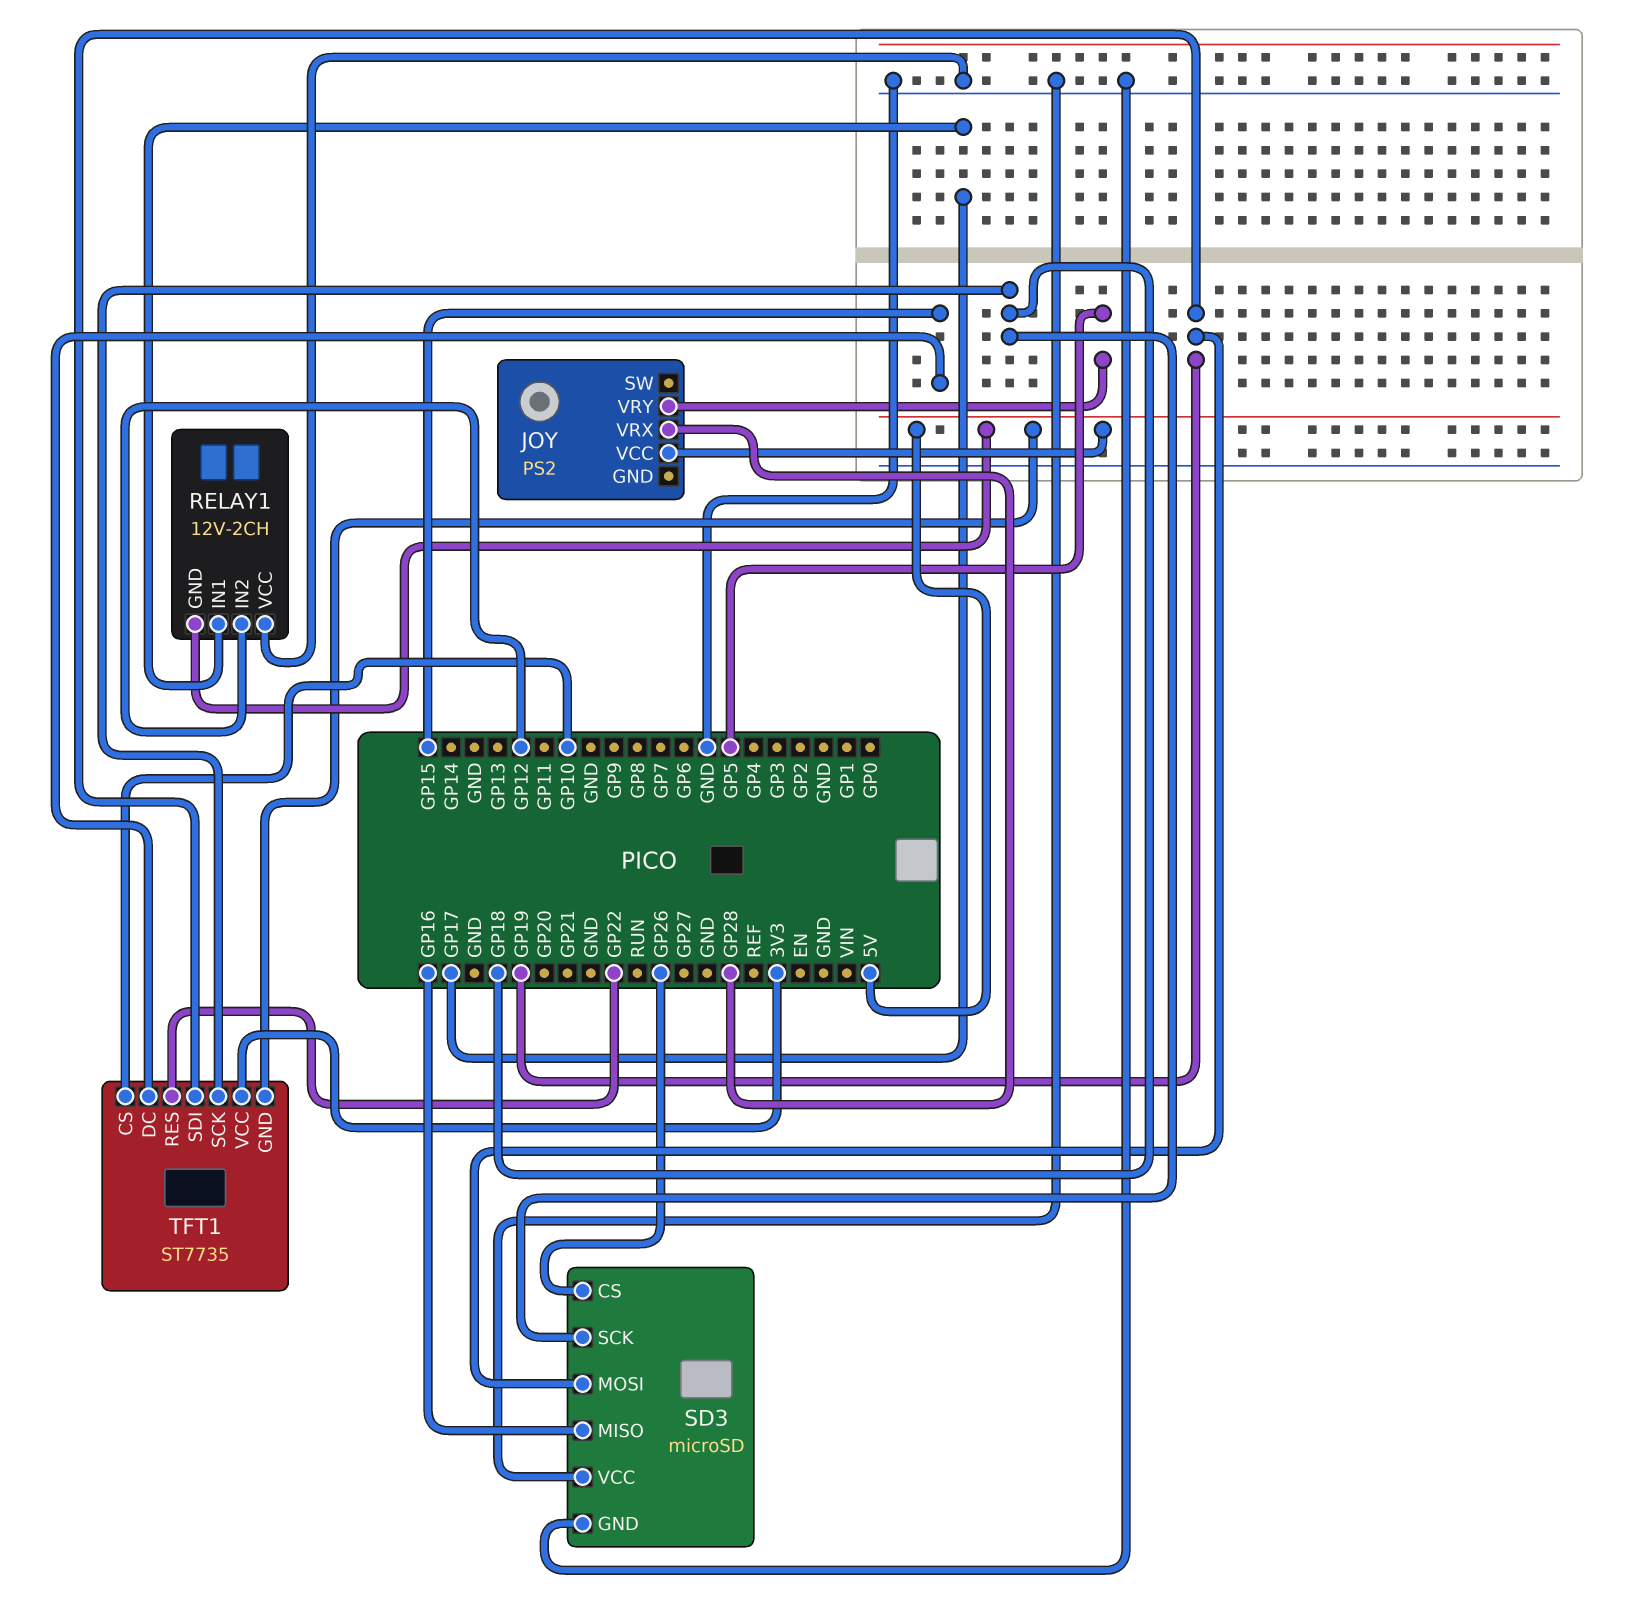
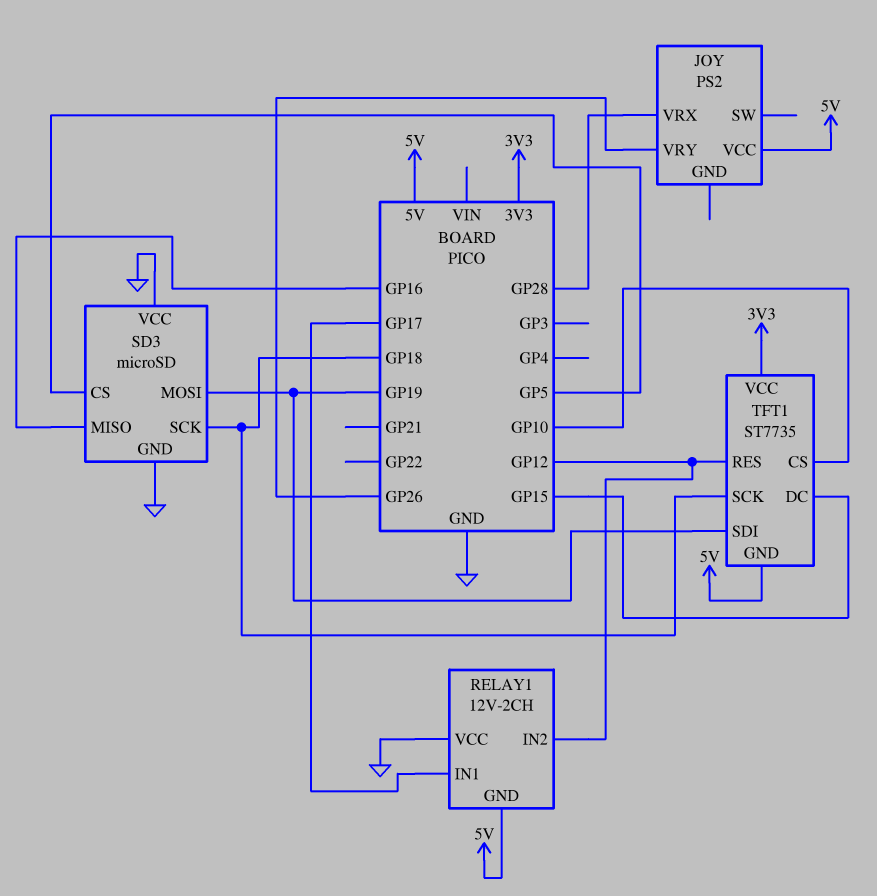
JOY pin VRY: GP5 -> GP26
SD3 pin CS: GP26 -> GP5
TFT1 pin RES: GP22 -> GP12

